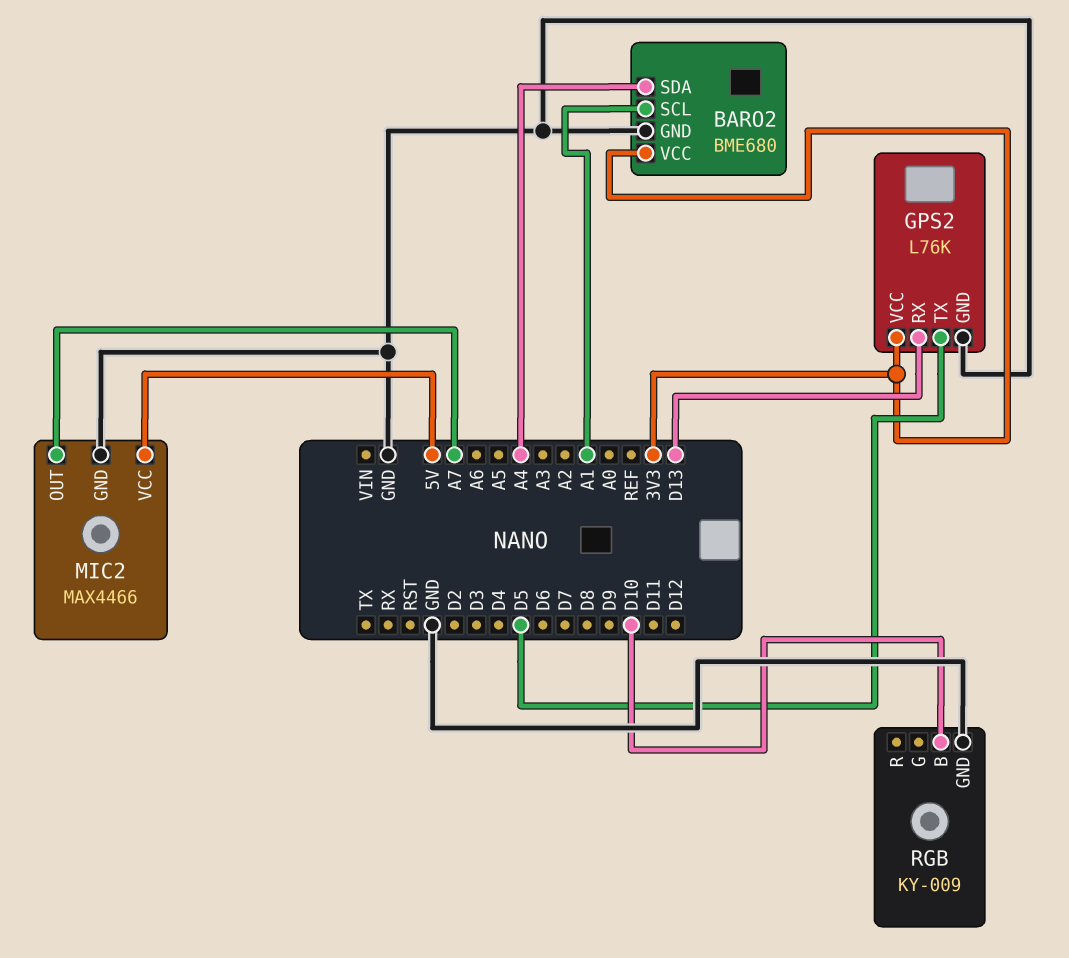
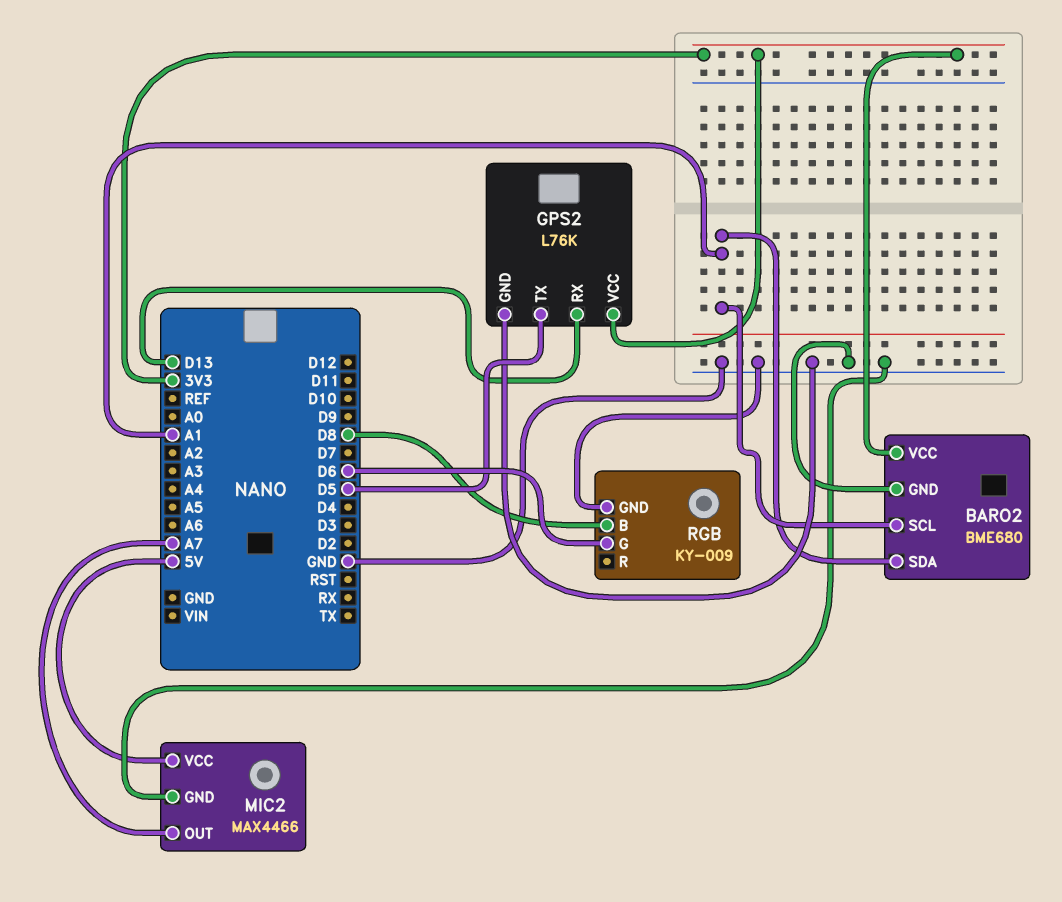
BARO2 pin SDA: A4 -> A1
RGB pin B: D10 -> D8
RGB pin G: none -> D6

